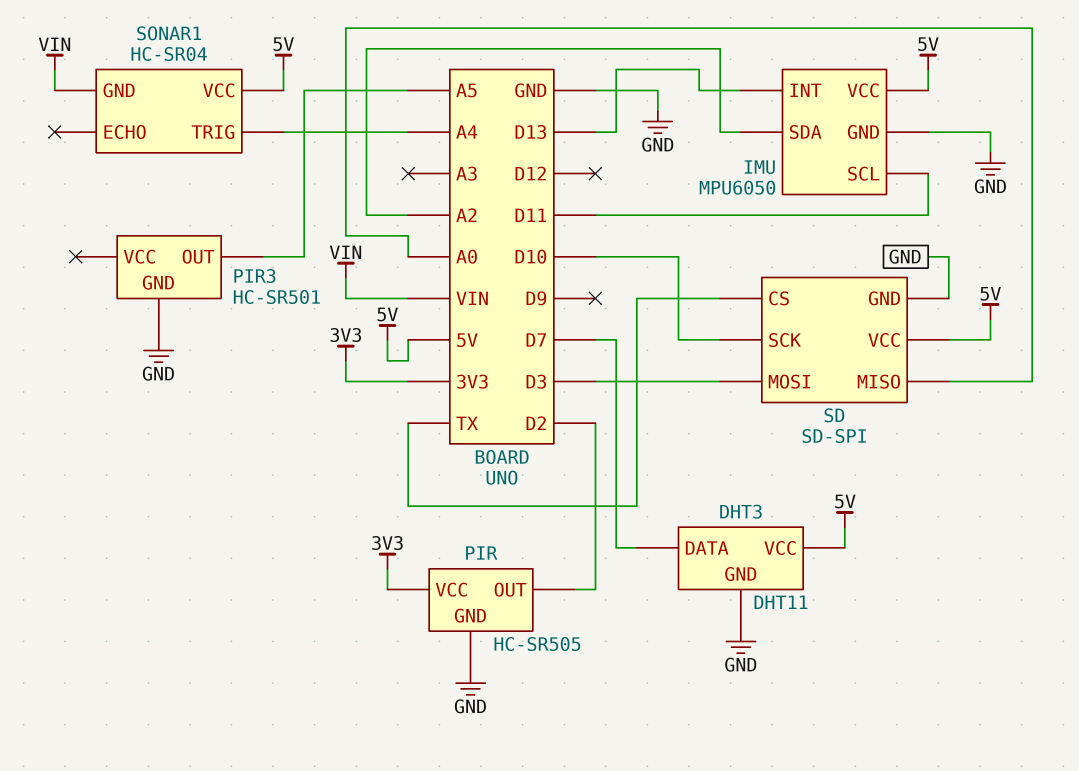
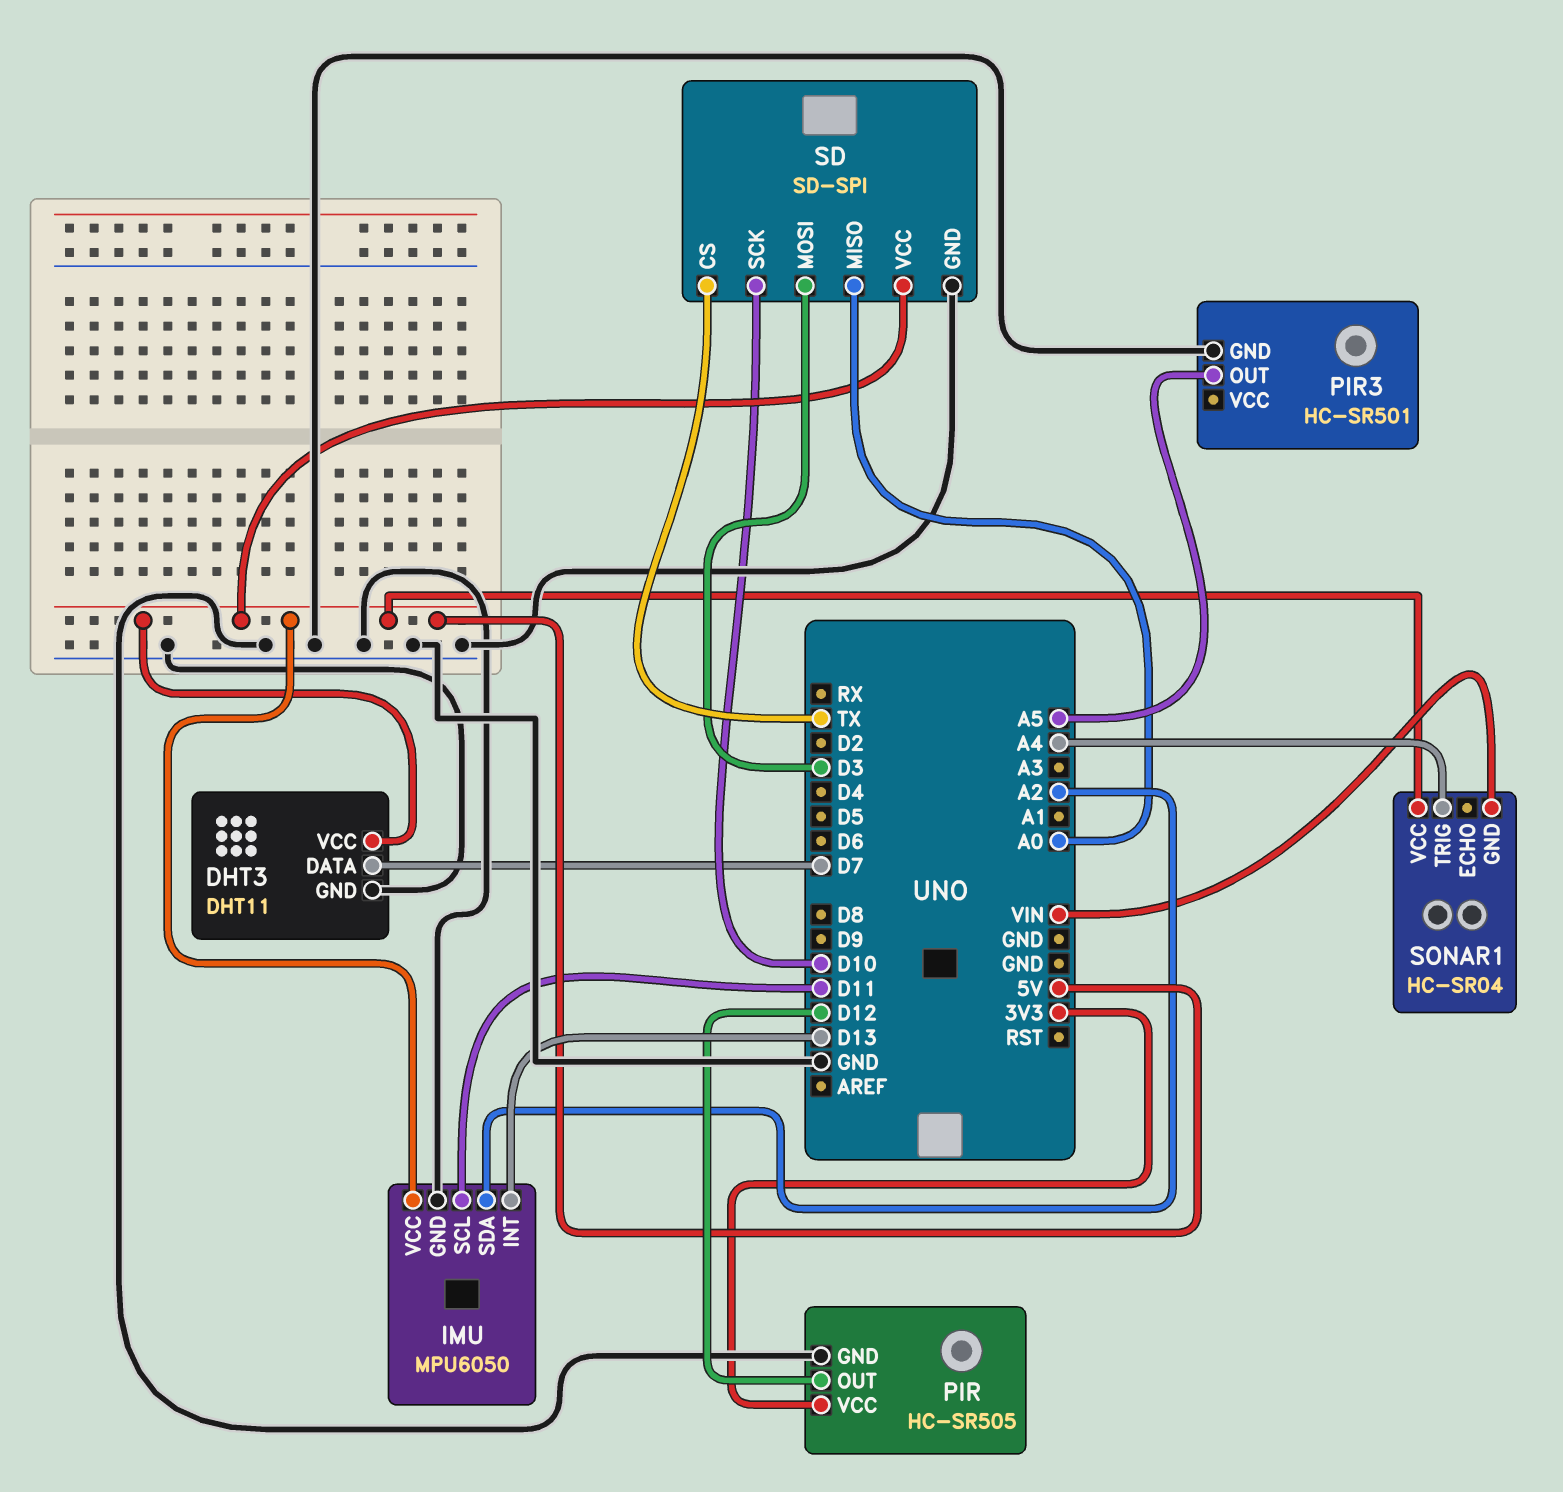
PIR pin OUT: D2 -> D12

